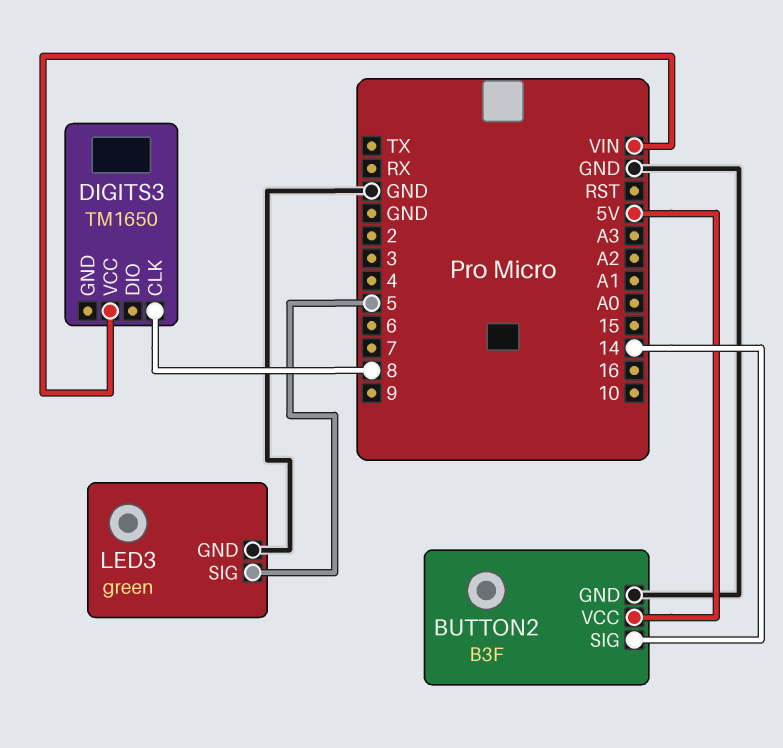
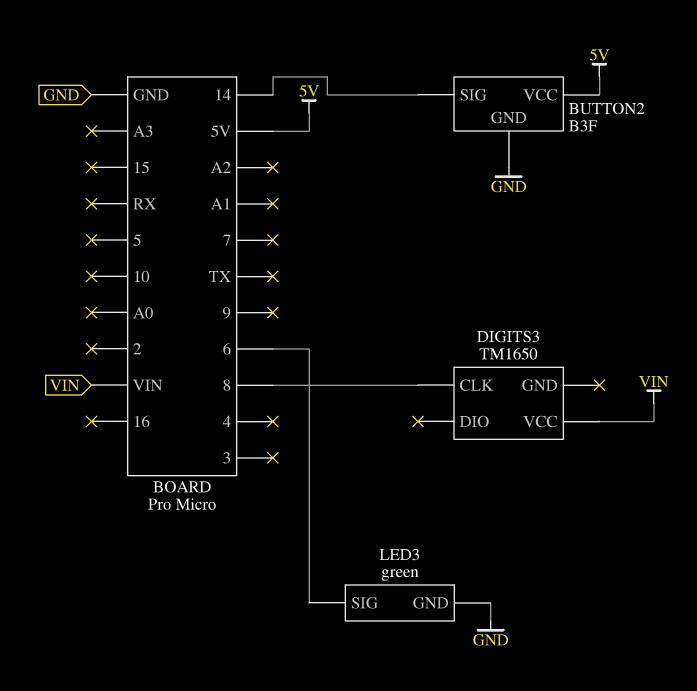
LED3 pin SIG: 5 -> 6

